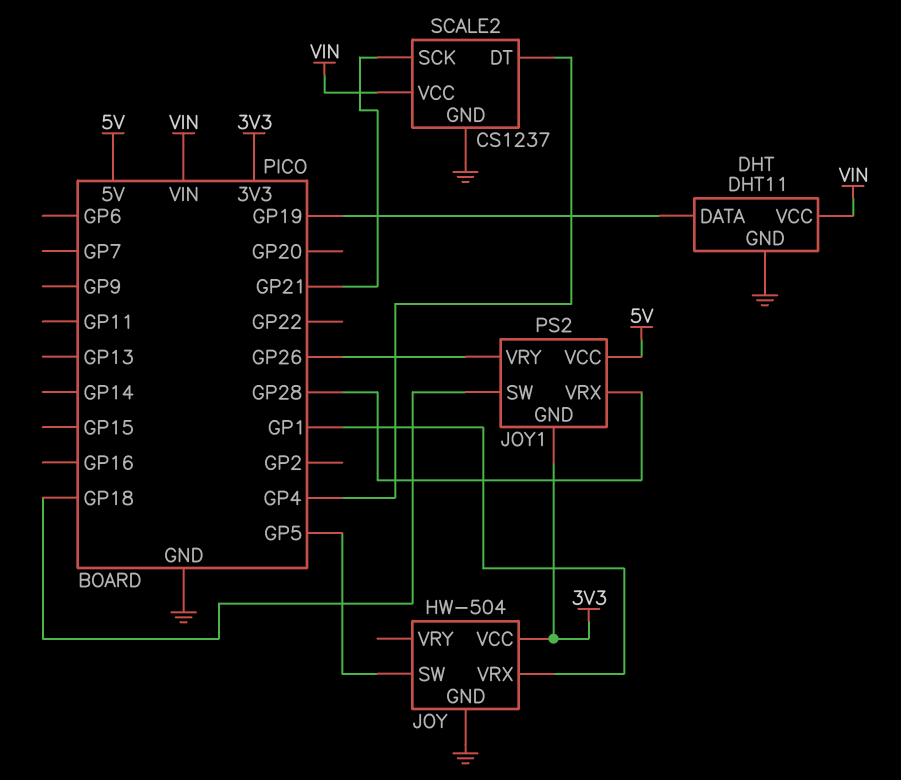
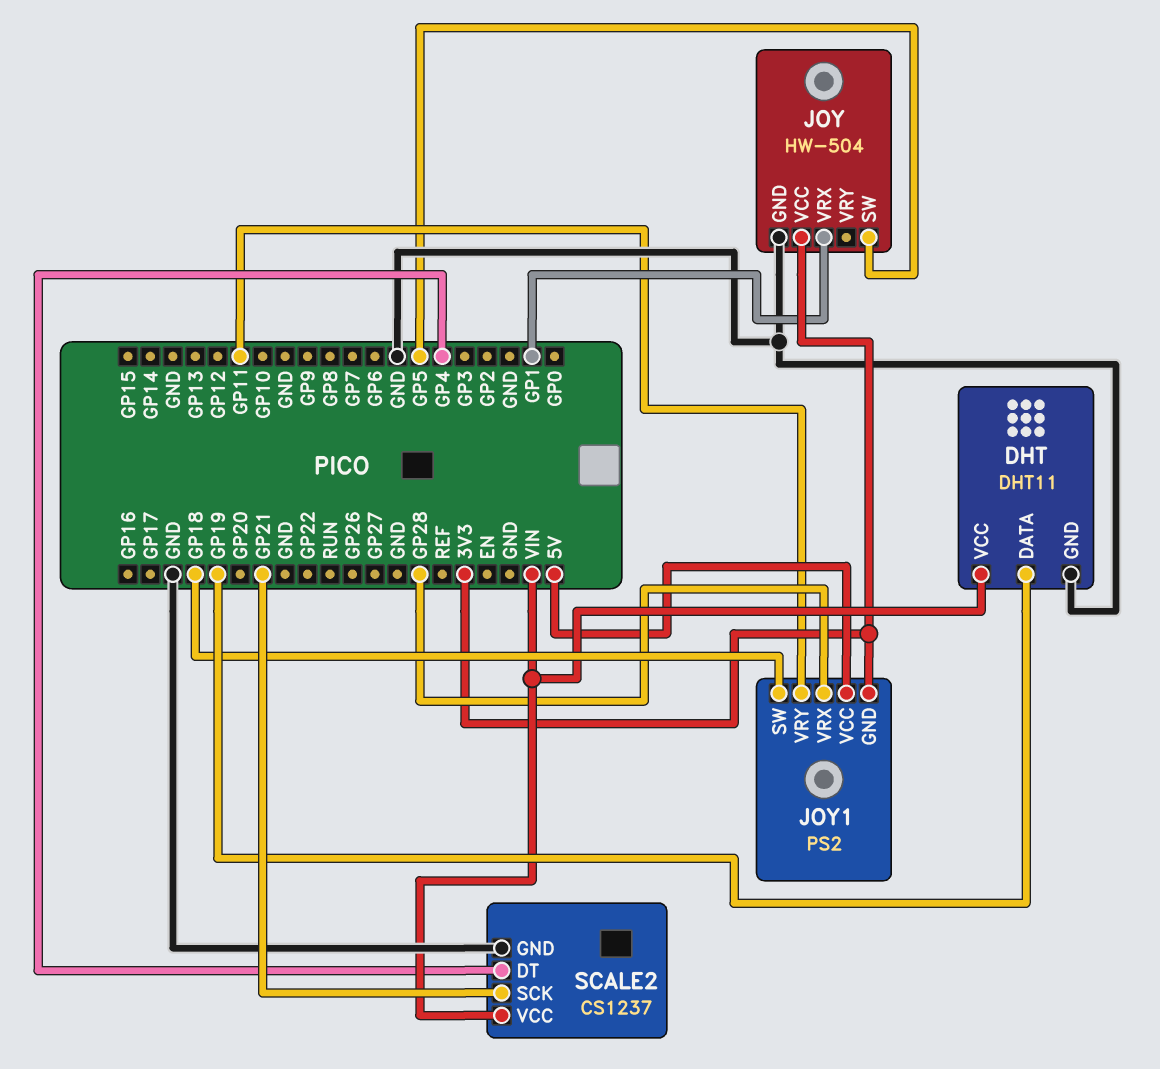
JOY1 pin VRY: GP26 -> GP11

